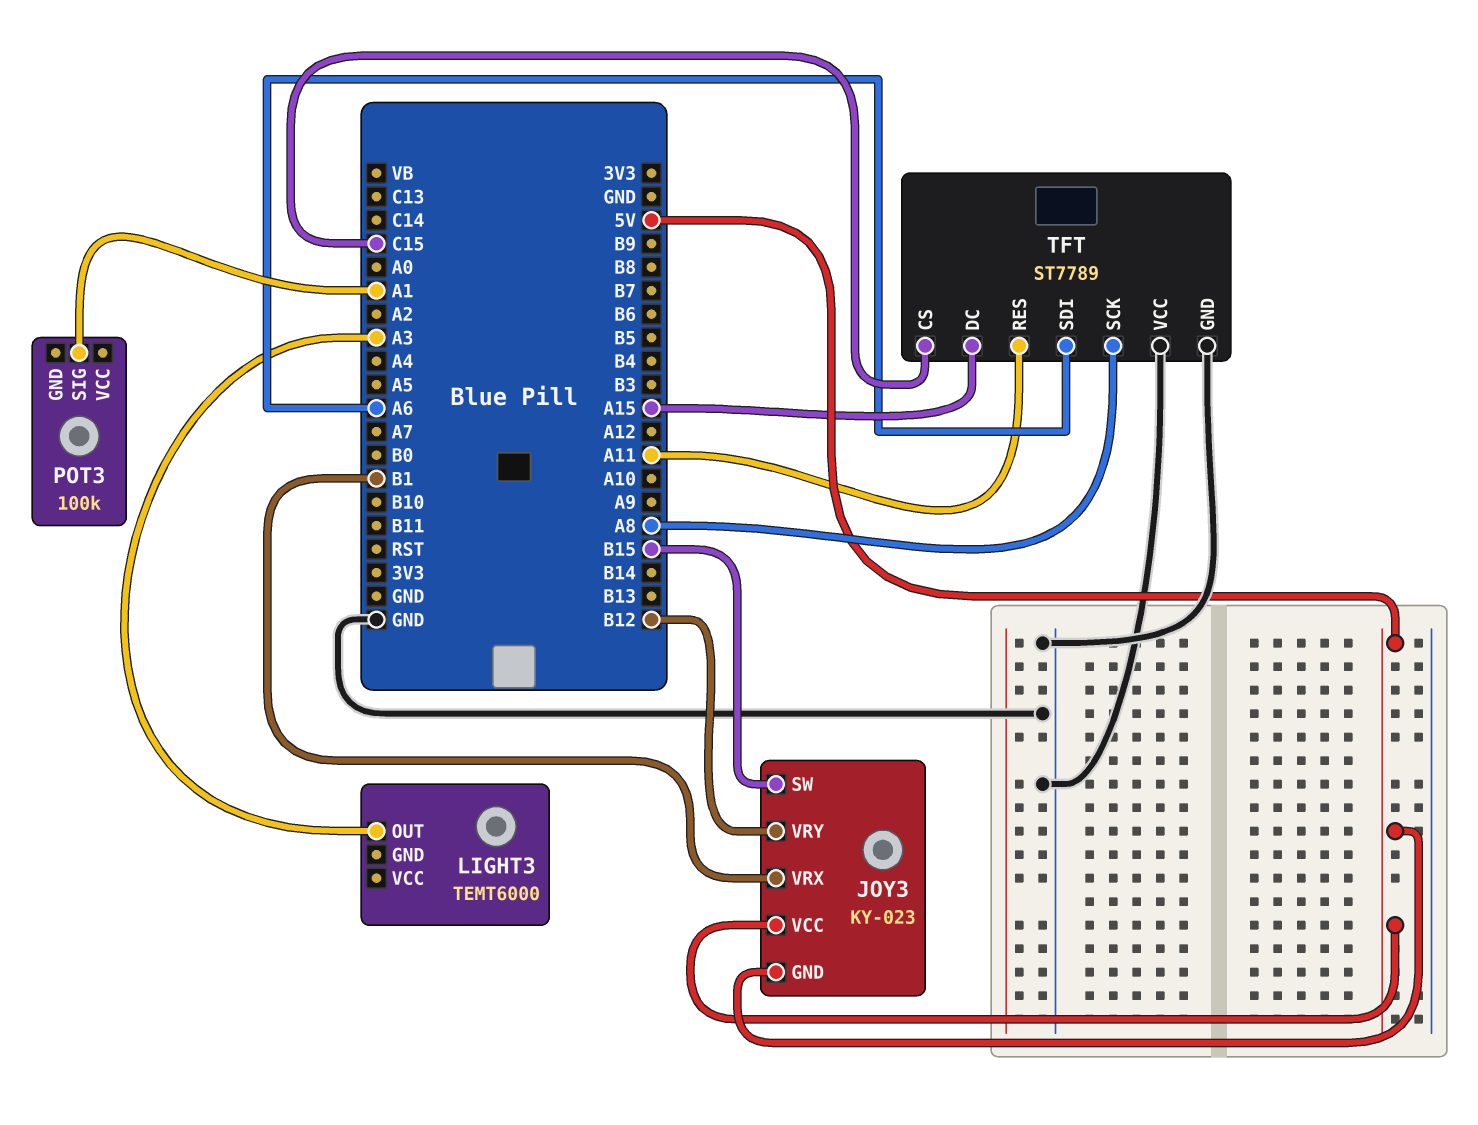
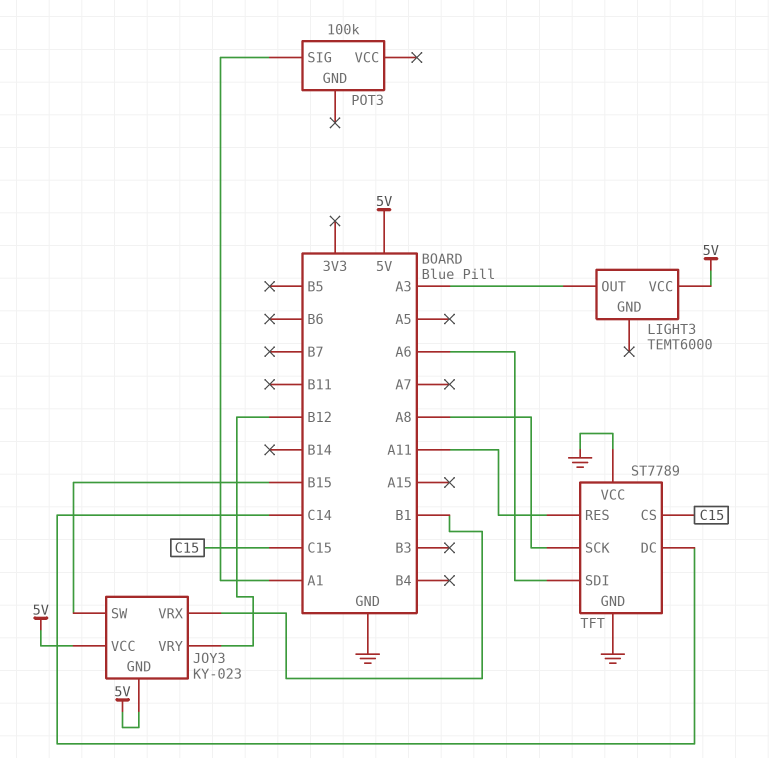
LIGHT3 pin VCC: none -> 5V
TFT pin DC: A15 -> C14

